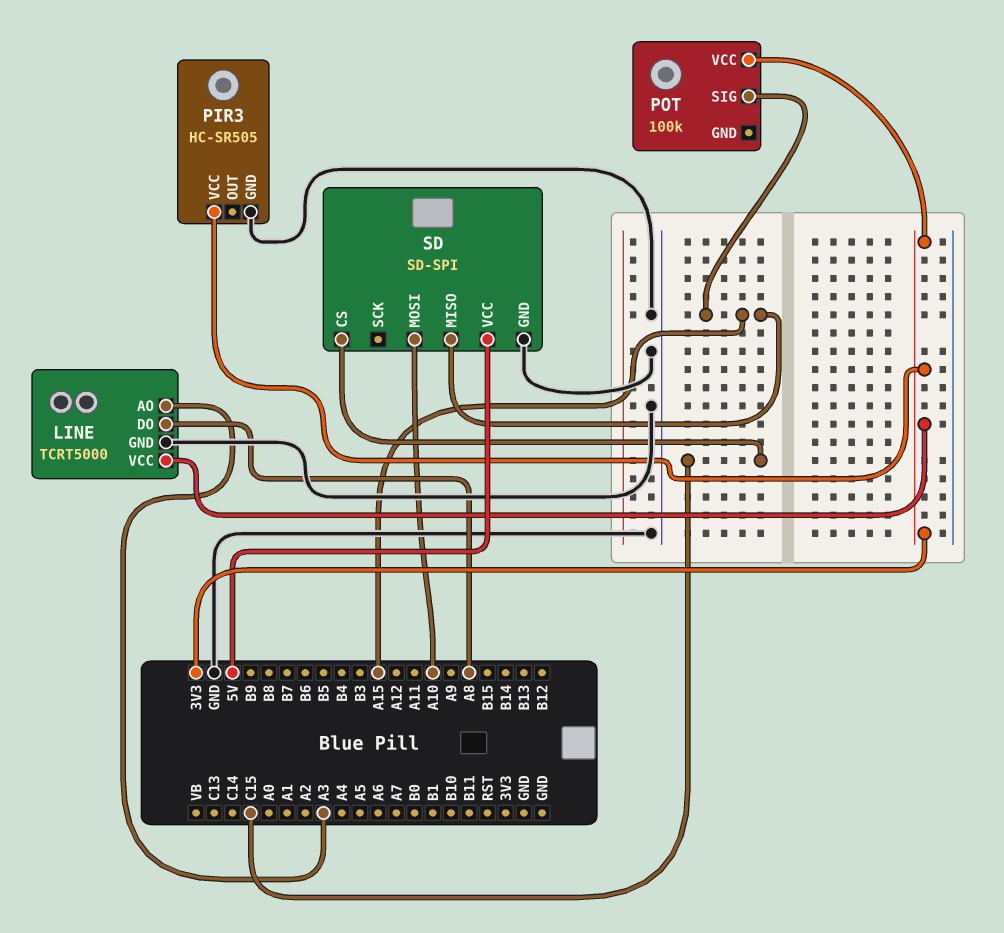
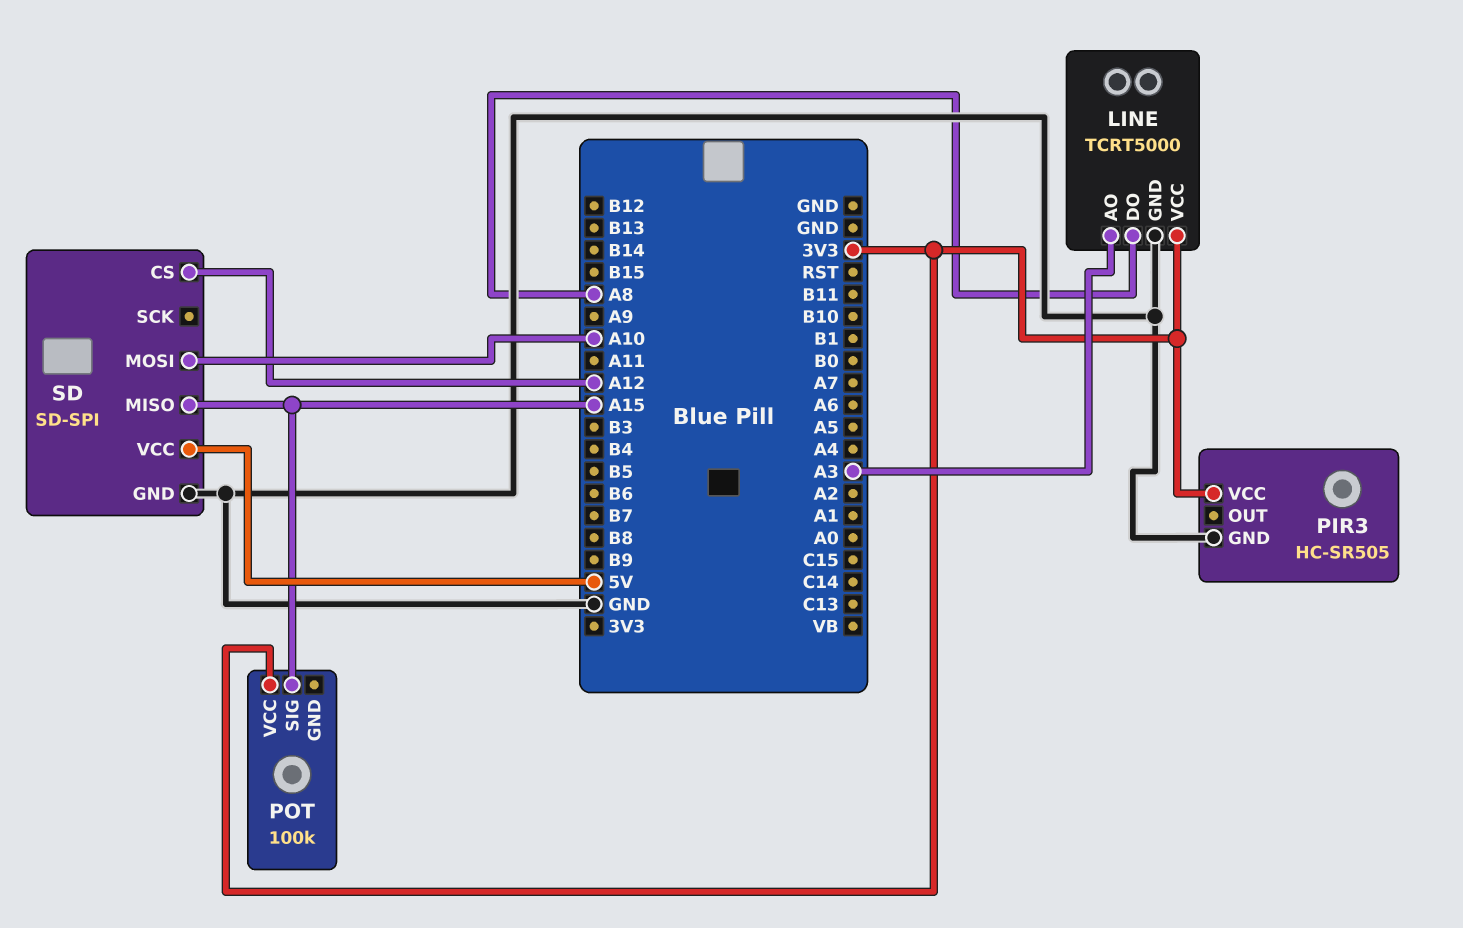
SD pin CS: C15 -> A12

